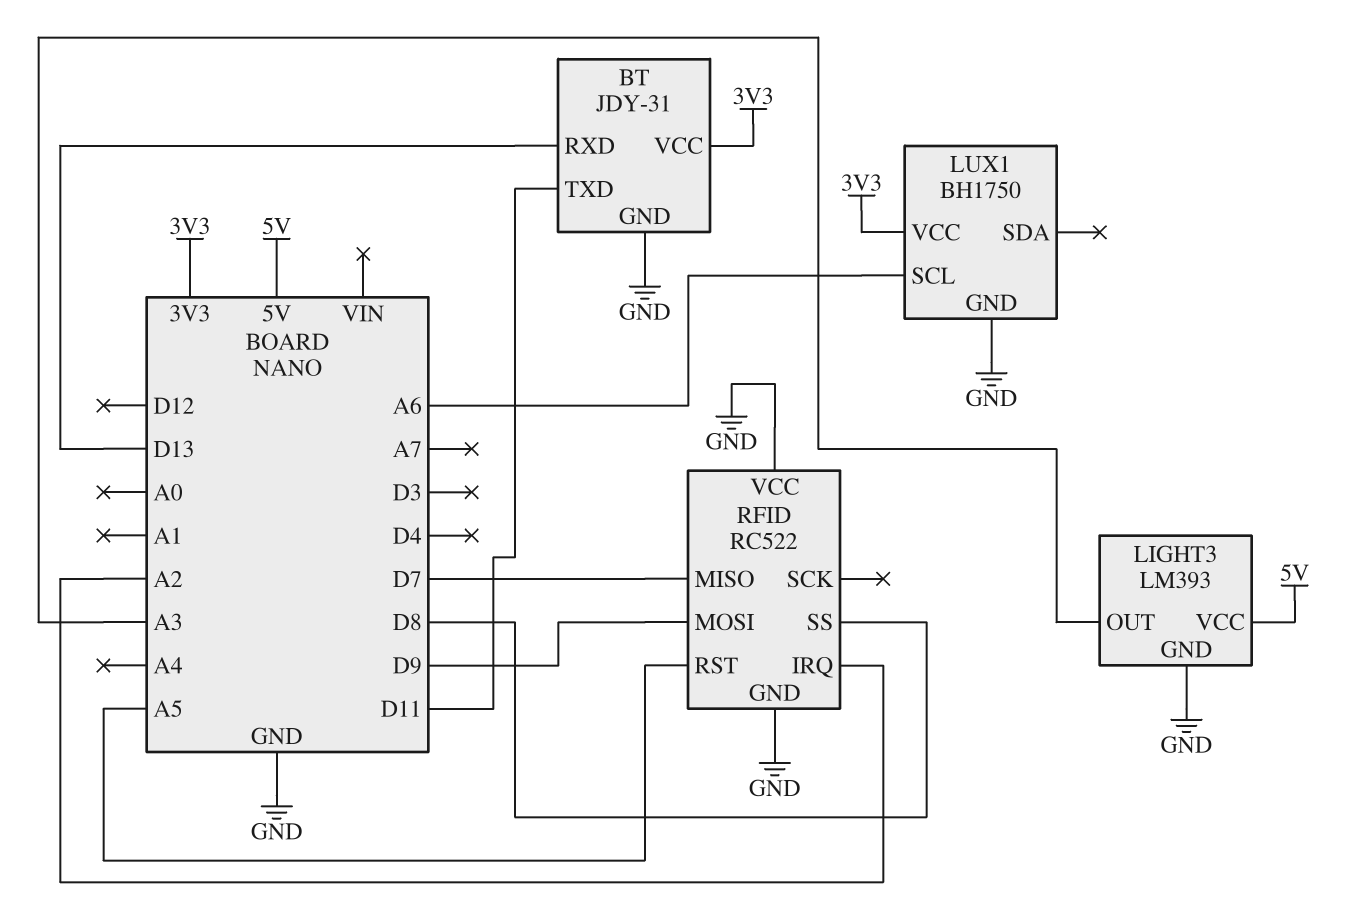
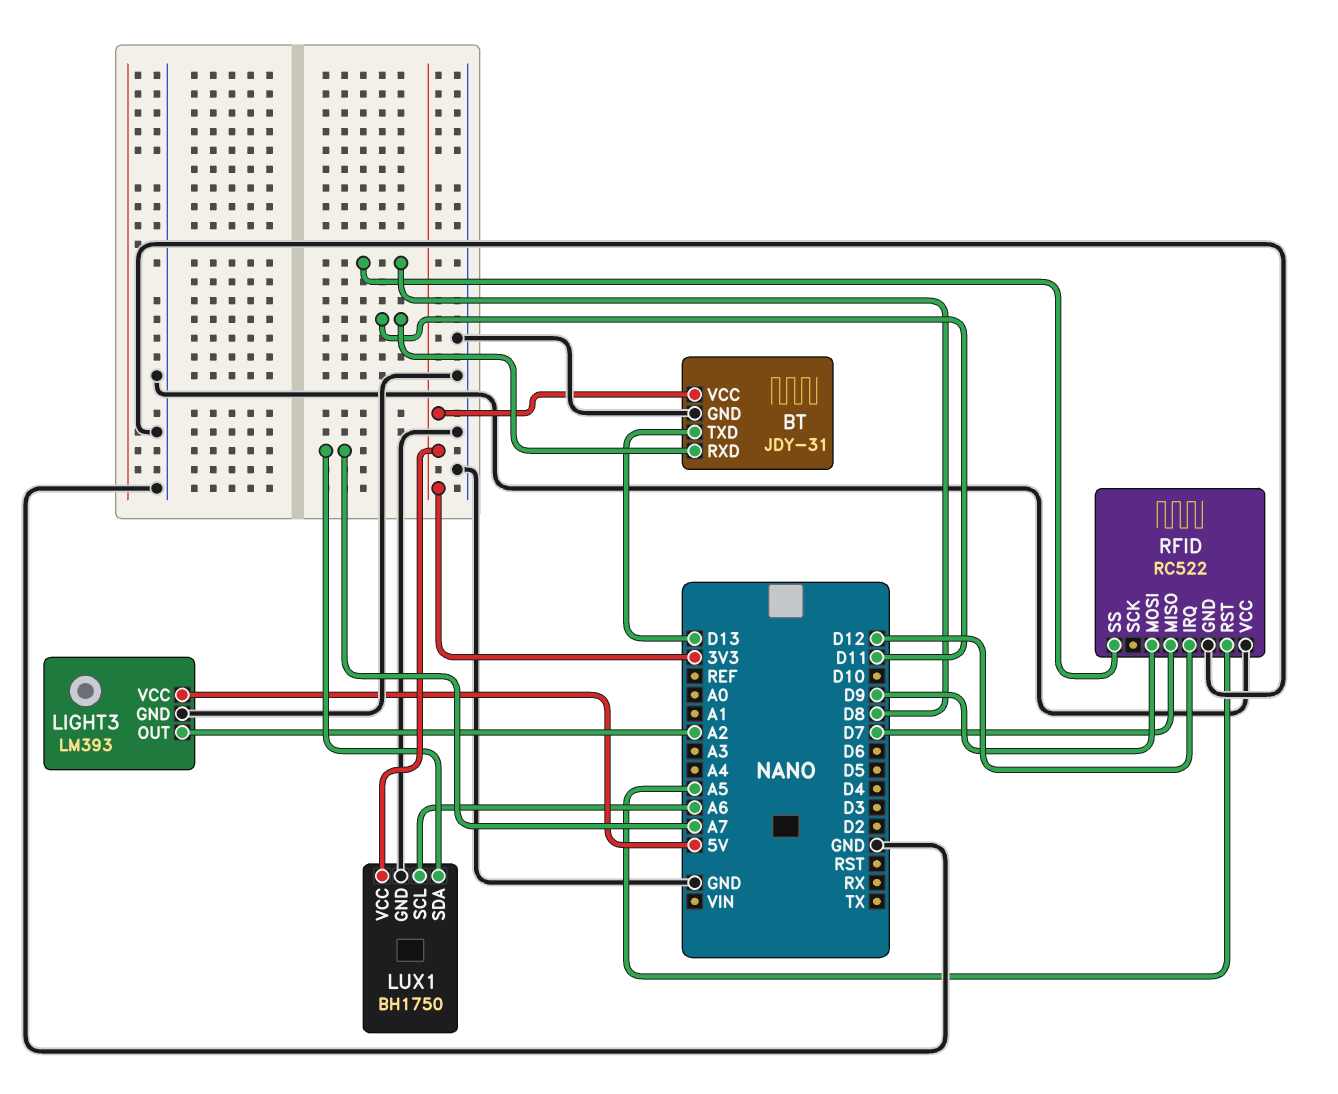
BT pin RXD: D13 -> D11
BT pin TXD: D11 -> D13
LIGHT3 pin OUT: A3 -> A2
LUX1 pin SDA: none -> A7
RFID pin IRQ: A2 -> D12

